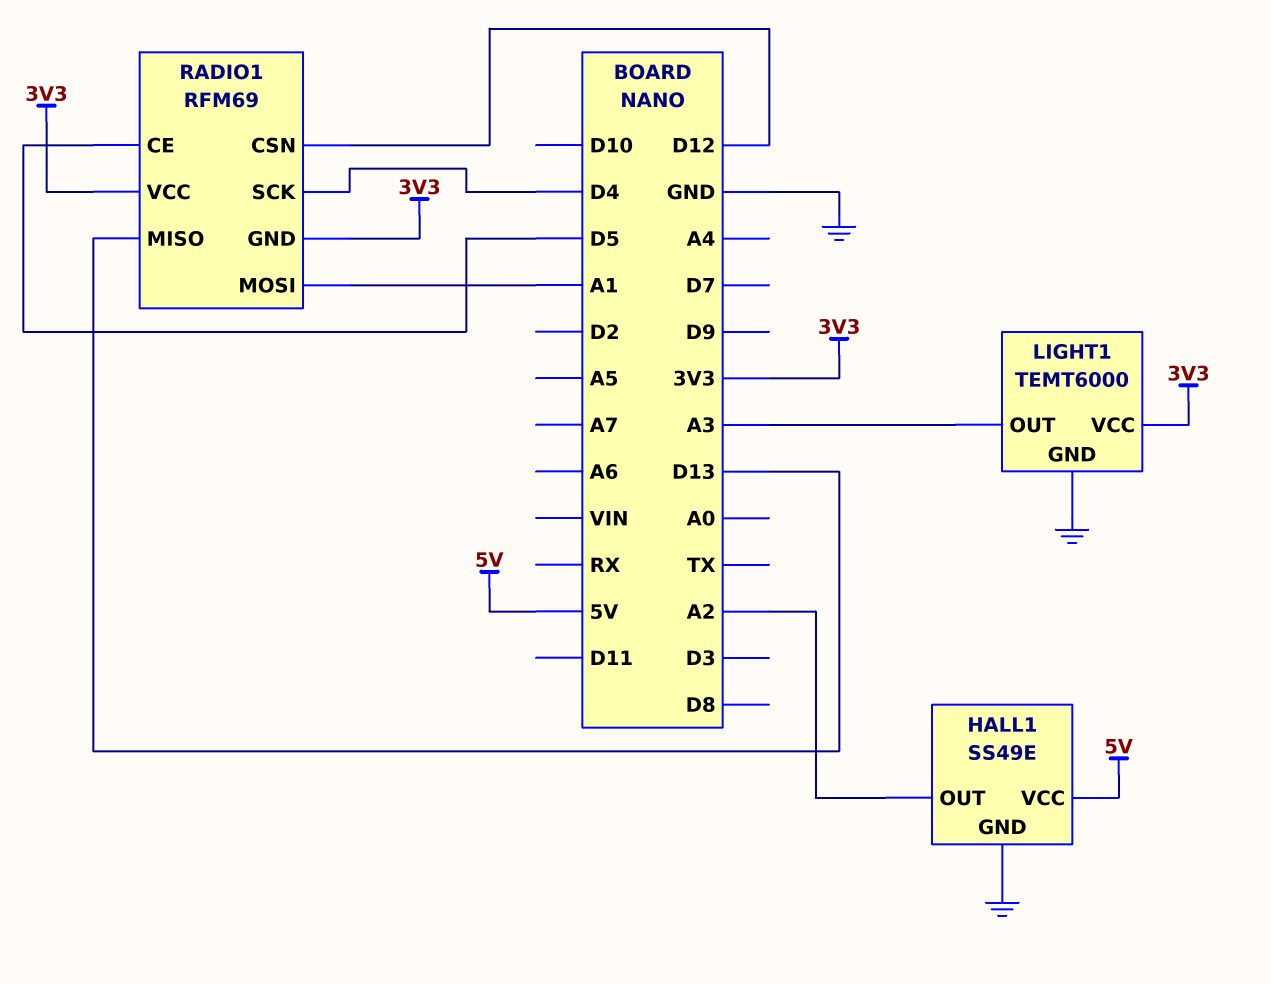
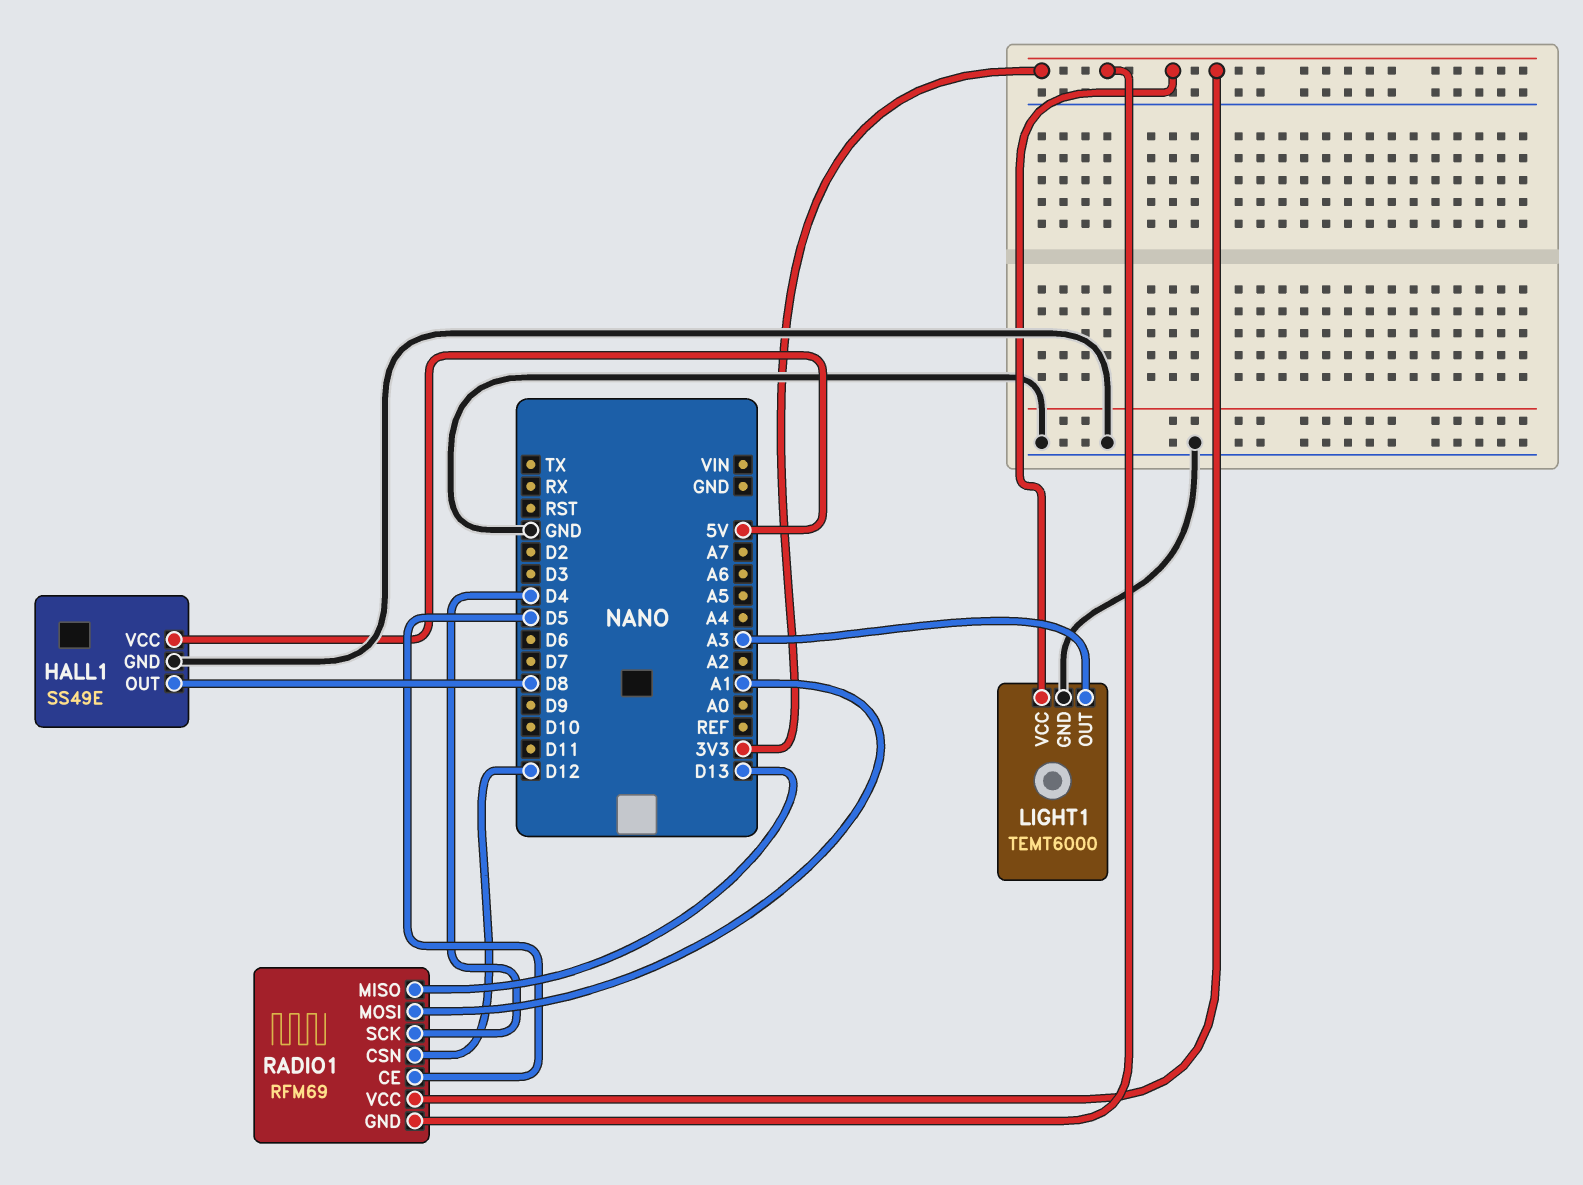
HALL1 pin OUT: A2 -> D8

